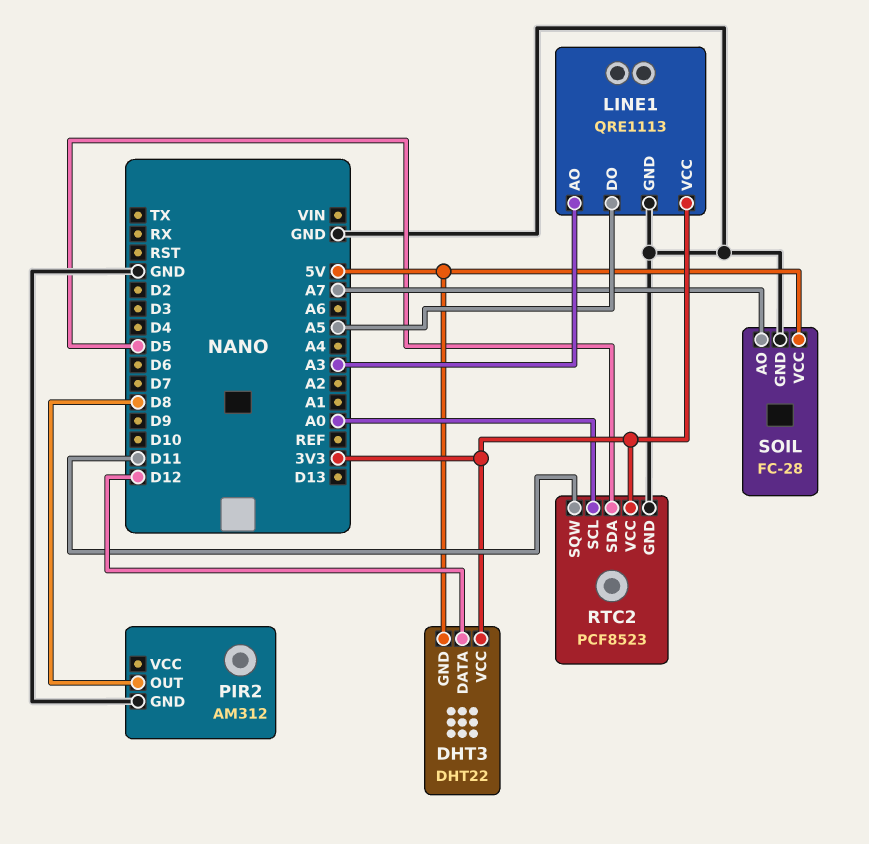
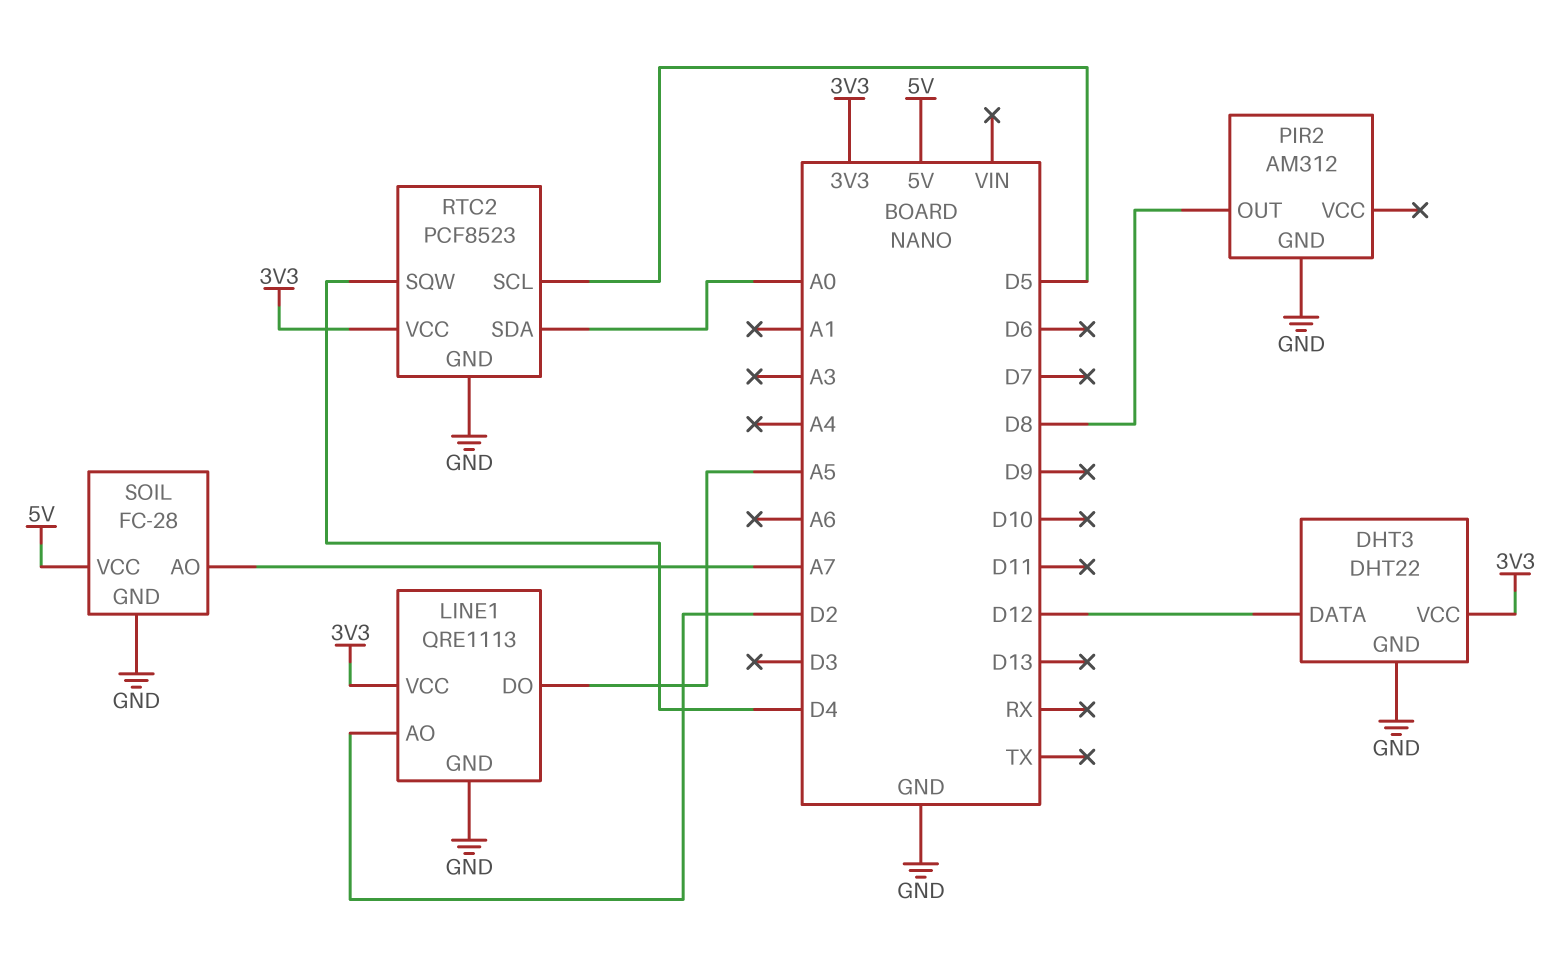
DHT3 pin GND: 5V -> GND
LINE1 pin AO: A3 -> D2
RTC2 pin SCL: A0 -> D5
RTC2 pin SDA: D5 -> A0
RTC2 pin SQW: D11 -> D4

